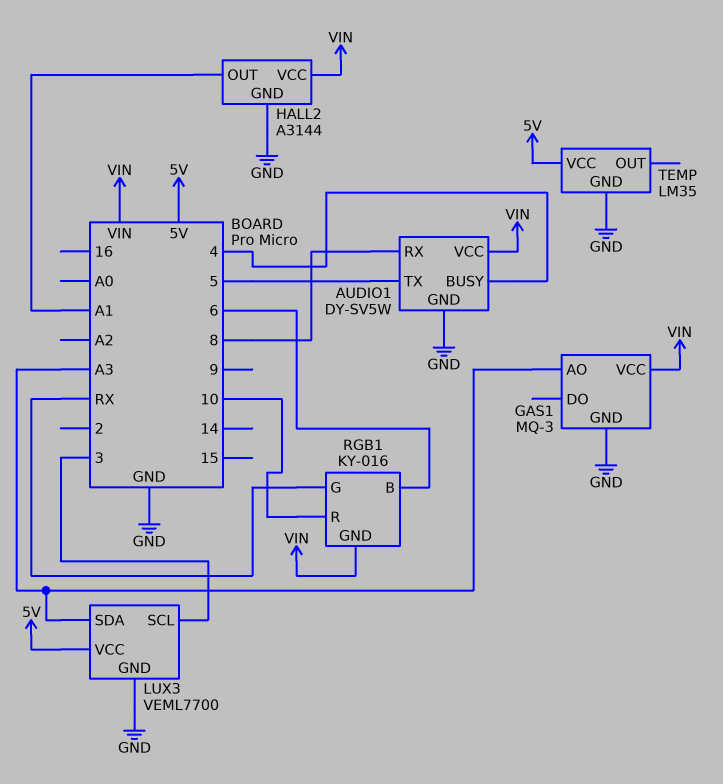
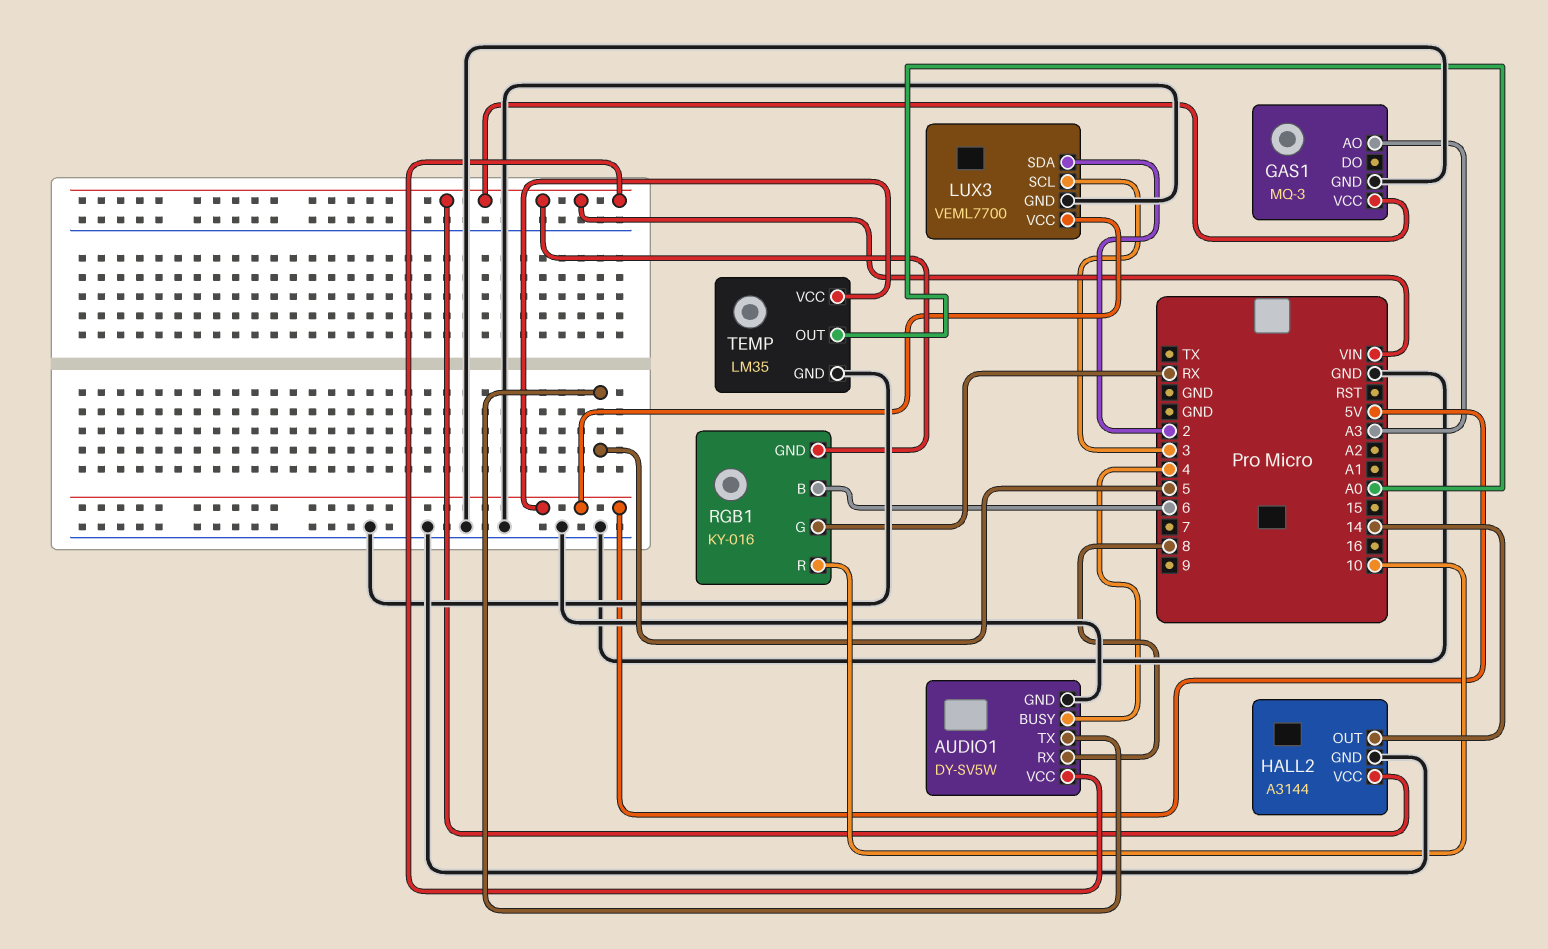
HALL2 pin OUT: A1 -> 14
LUX3 pin SDA: A3 -> 2
TEMP pin OUT: none -> A0

